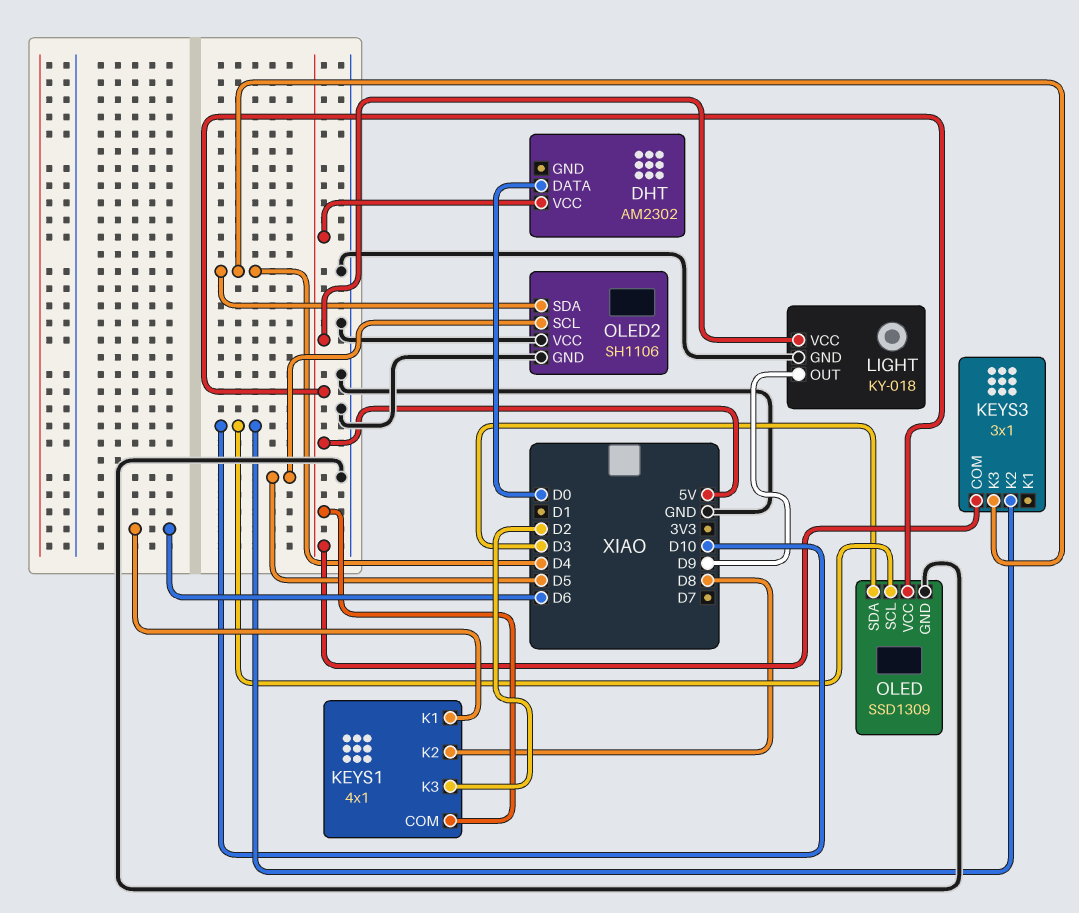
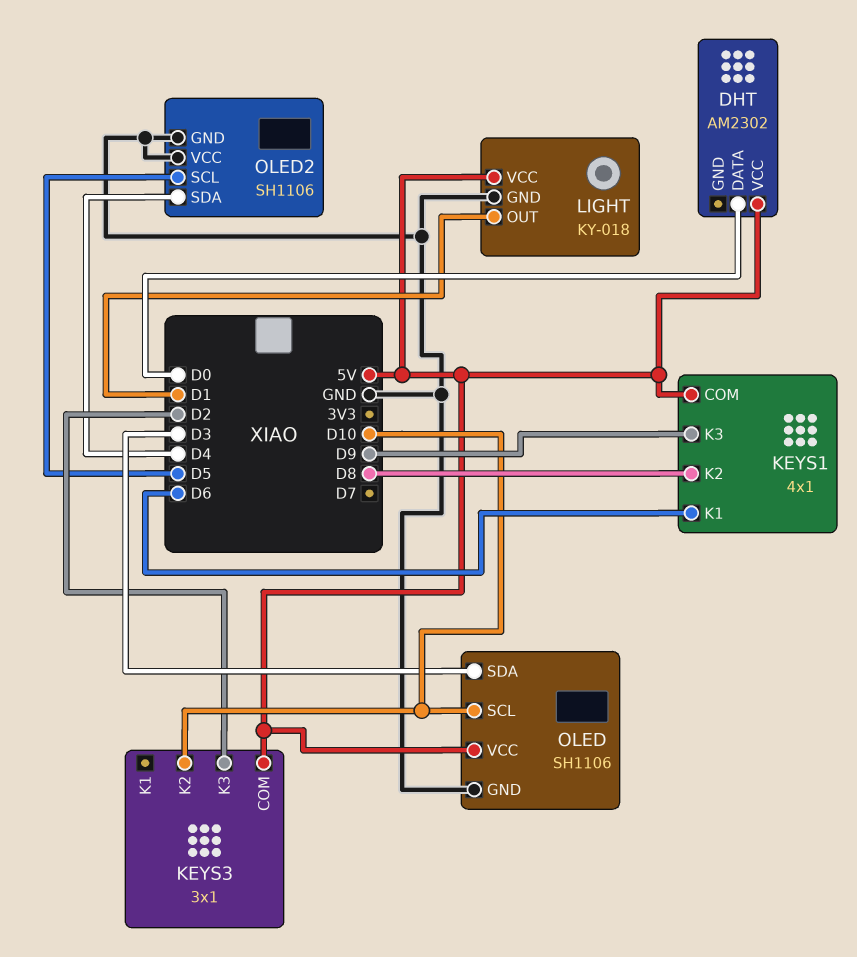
KEYS1 pin K3: D2 -> D9
KEYS3 pin K3: D4 -> D2
LIGHT pin OUT: D9 -> D1
OLED: SSD1309 -> SH1106

